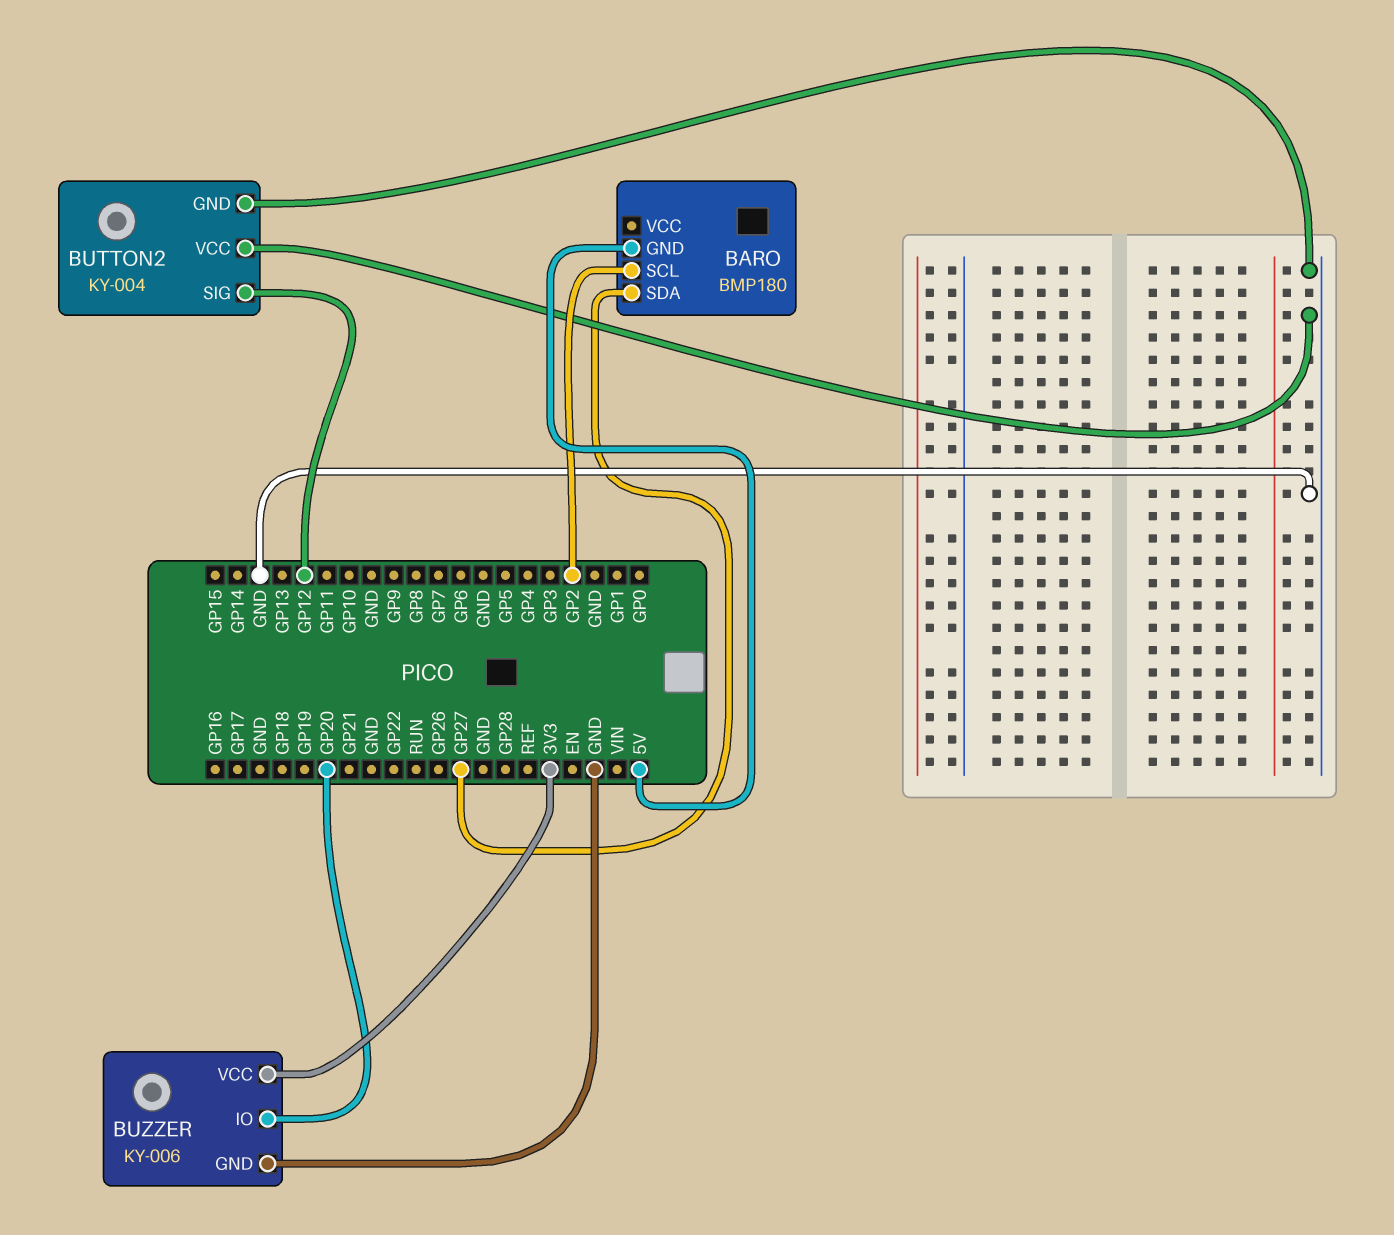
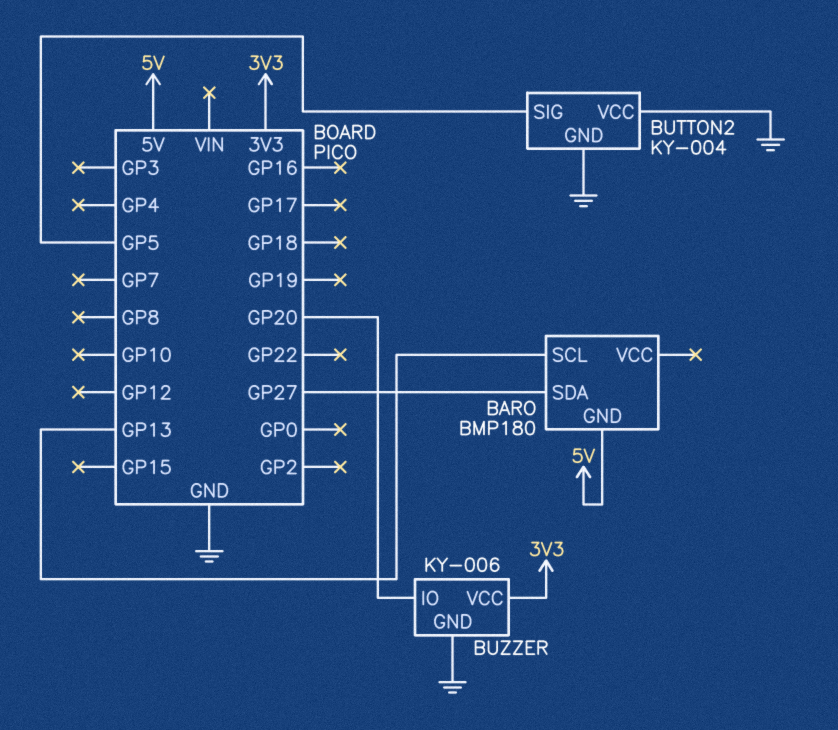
BARO pin SCL: GP2 -> GP13
BUTTON2 pin SIG: GP12 -> GP5

